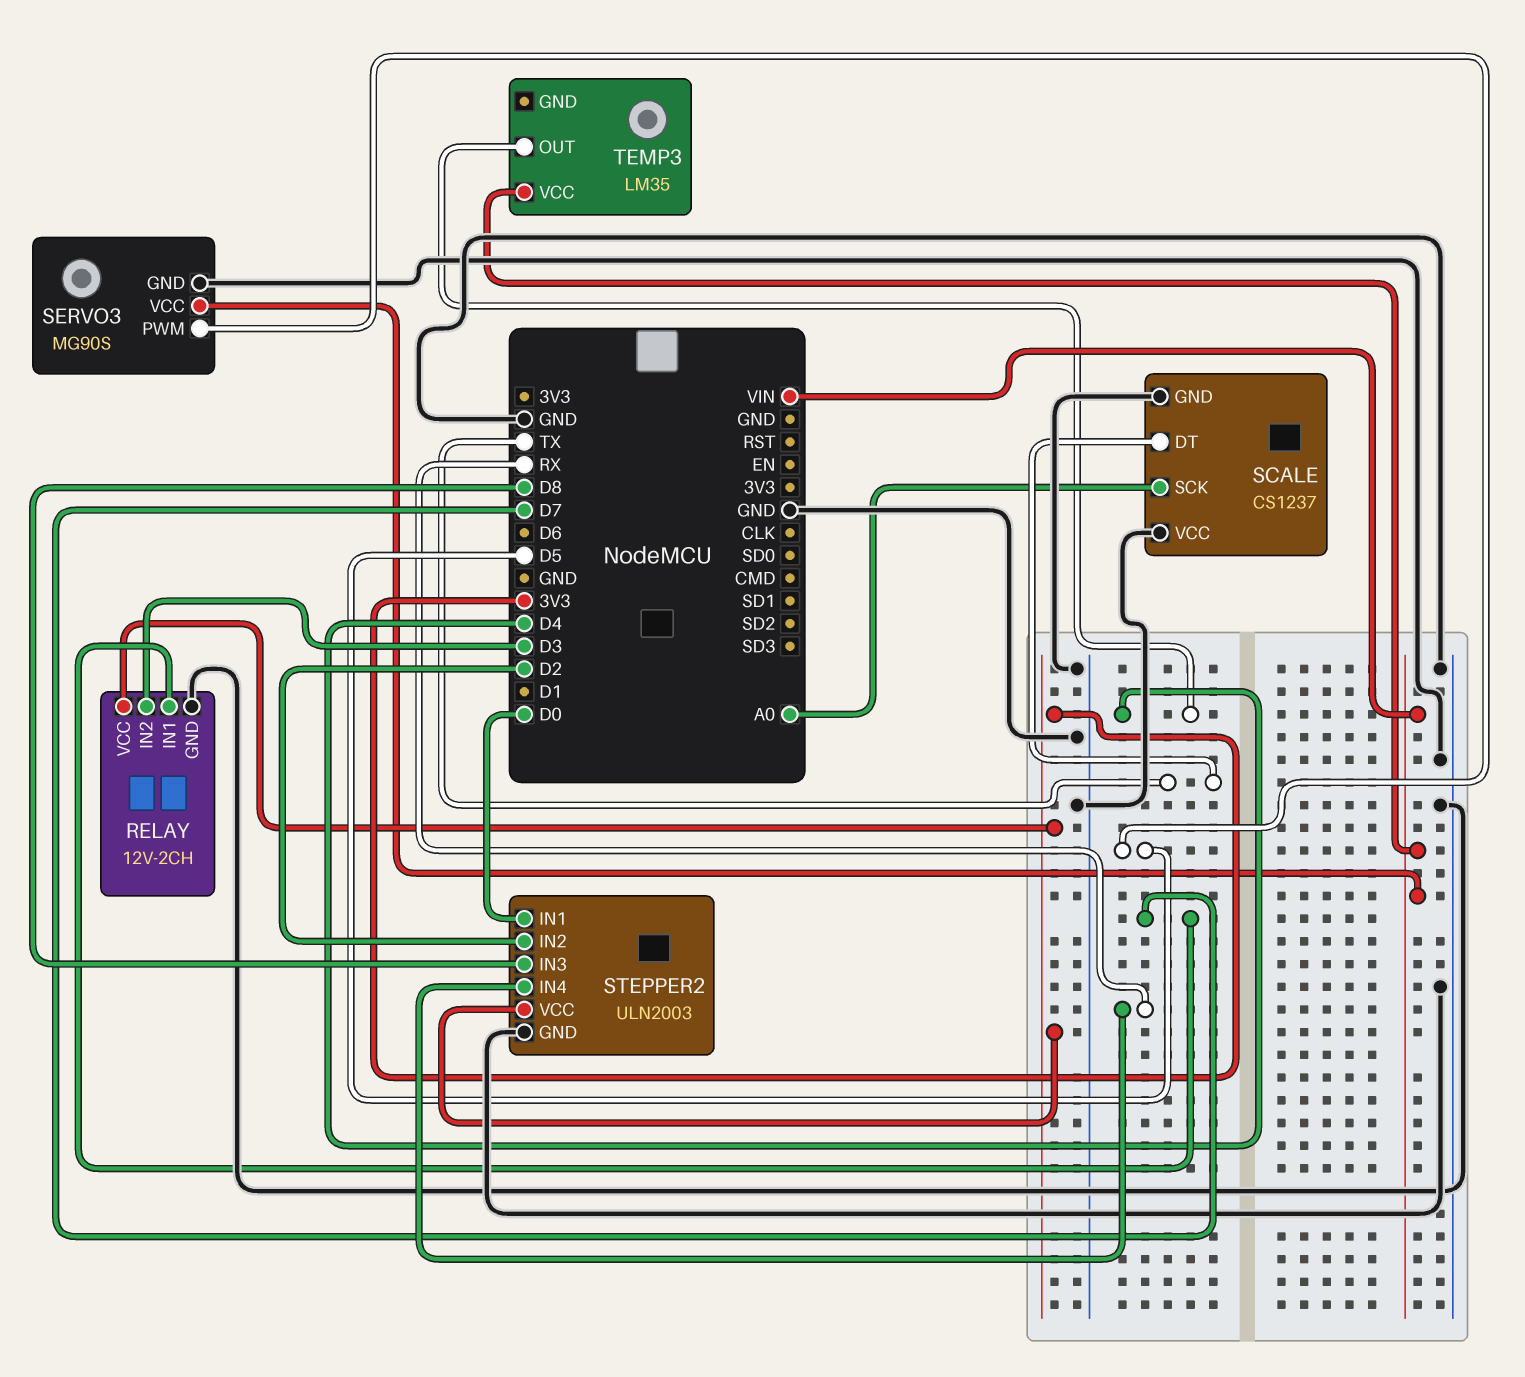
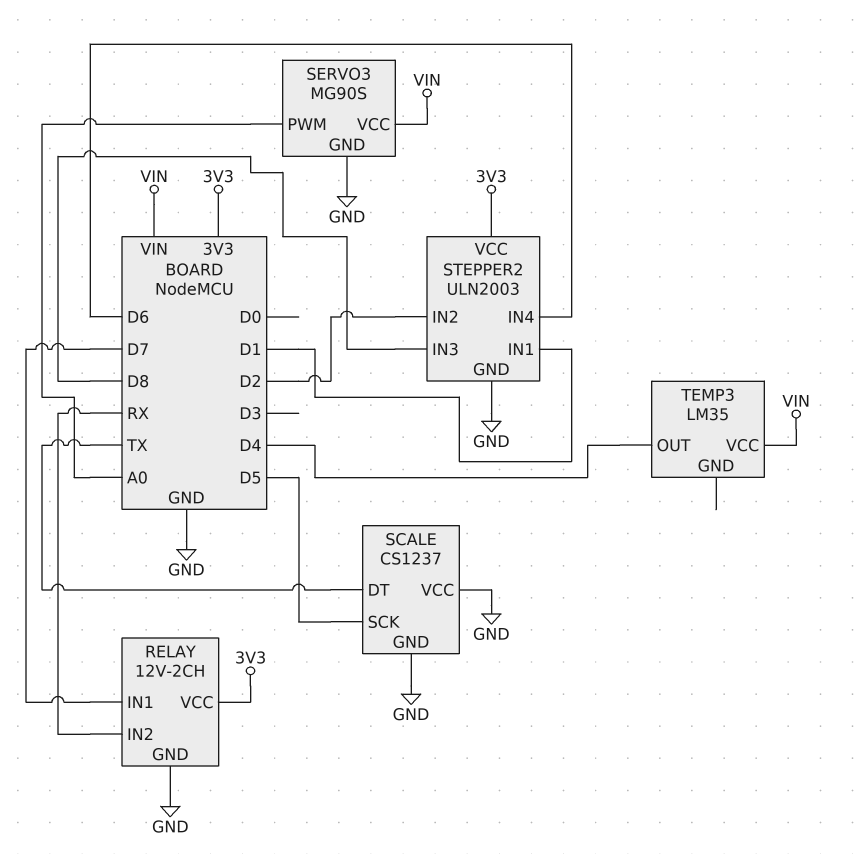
RELAY pin IN2: D3 -> RX
SCALE pin SCK: A0 -> D5
SERVO3 pin PWM: D5 -> A0
STEPPER2 pin IN1: D0 -> D1
STEPPER2 pin IN4: RX -> D6

